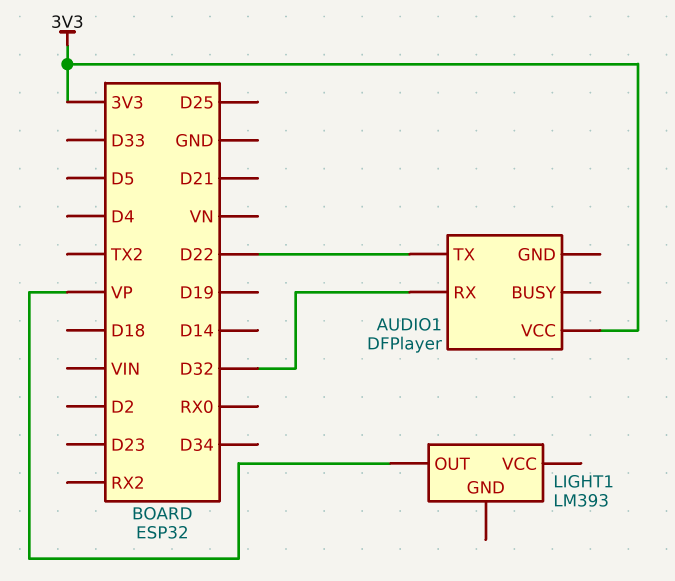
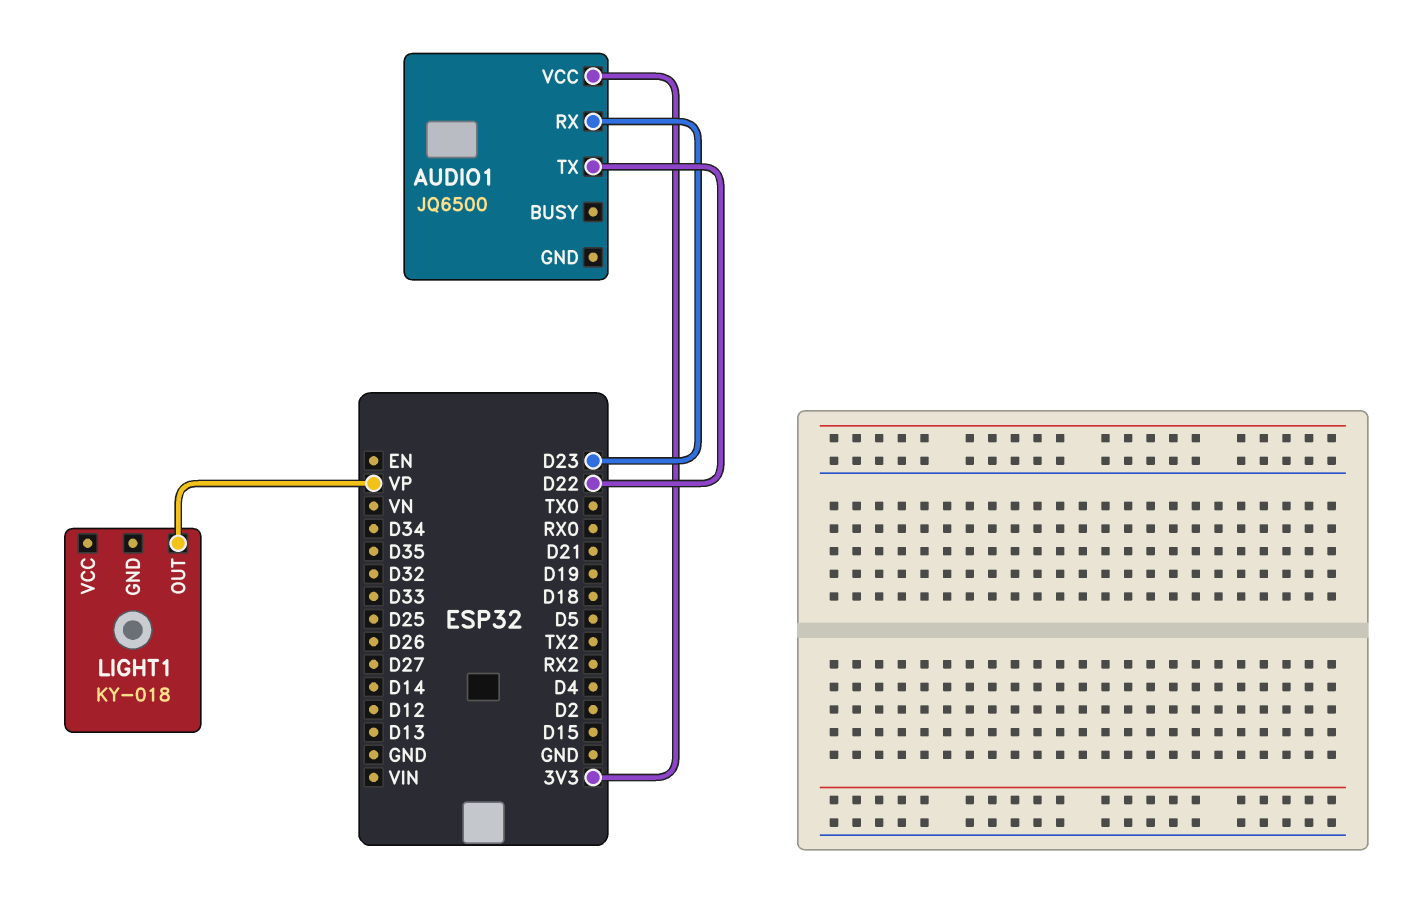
AUDIO1: DFPlayer -> JQ6500
AUDIO1 pin RX: D32 -> D23
LIGHT1: LM393 -> KY-018

